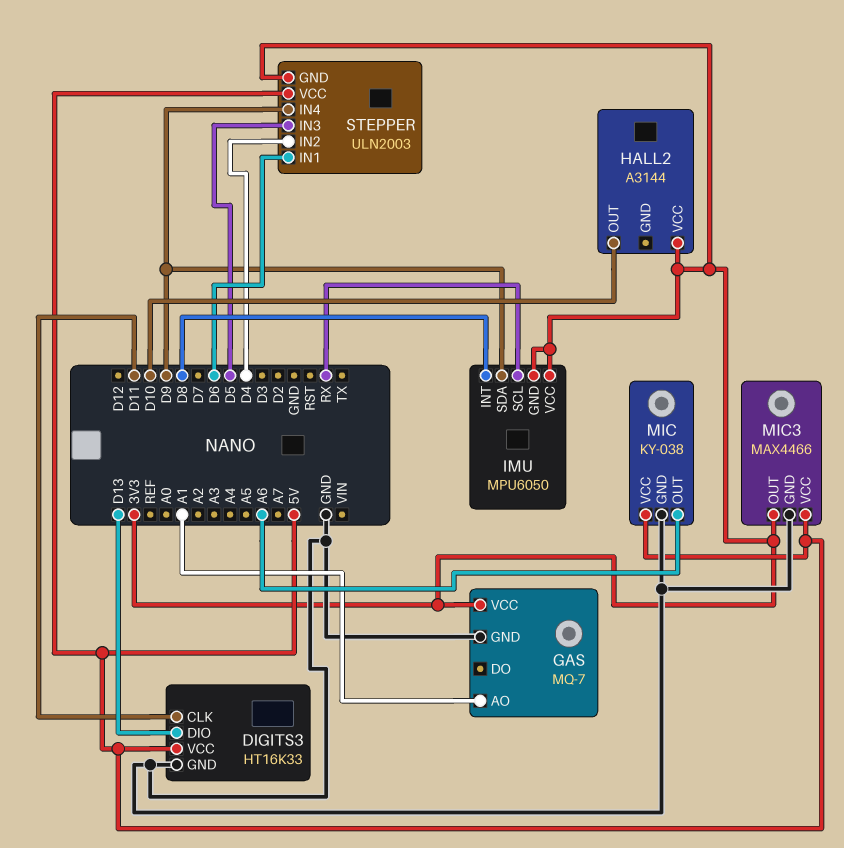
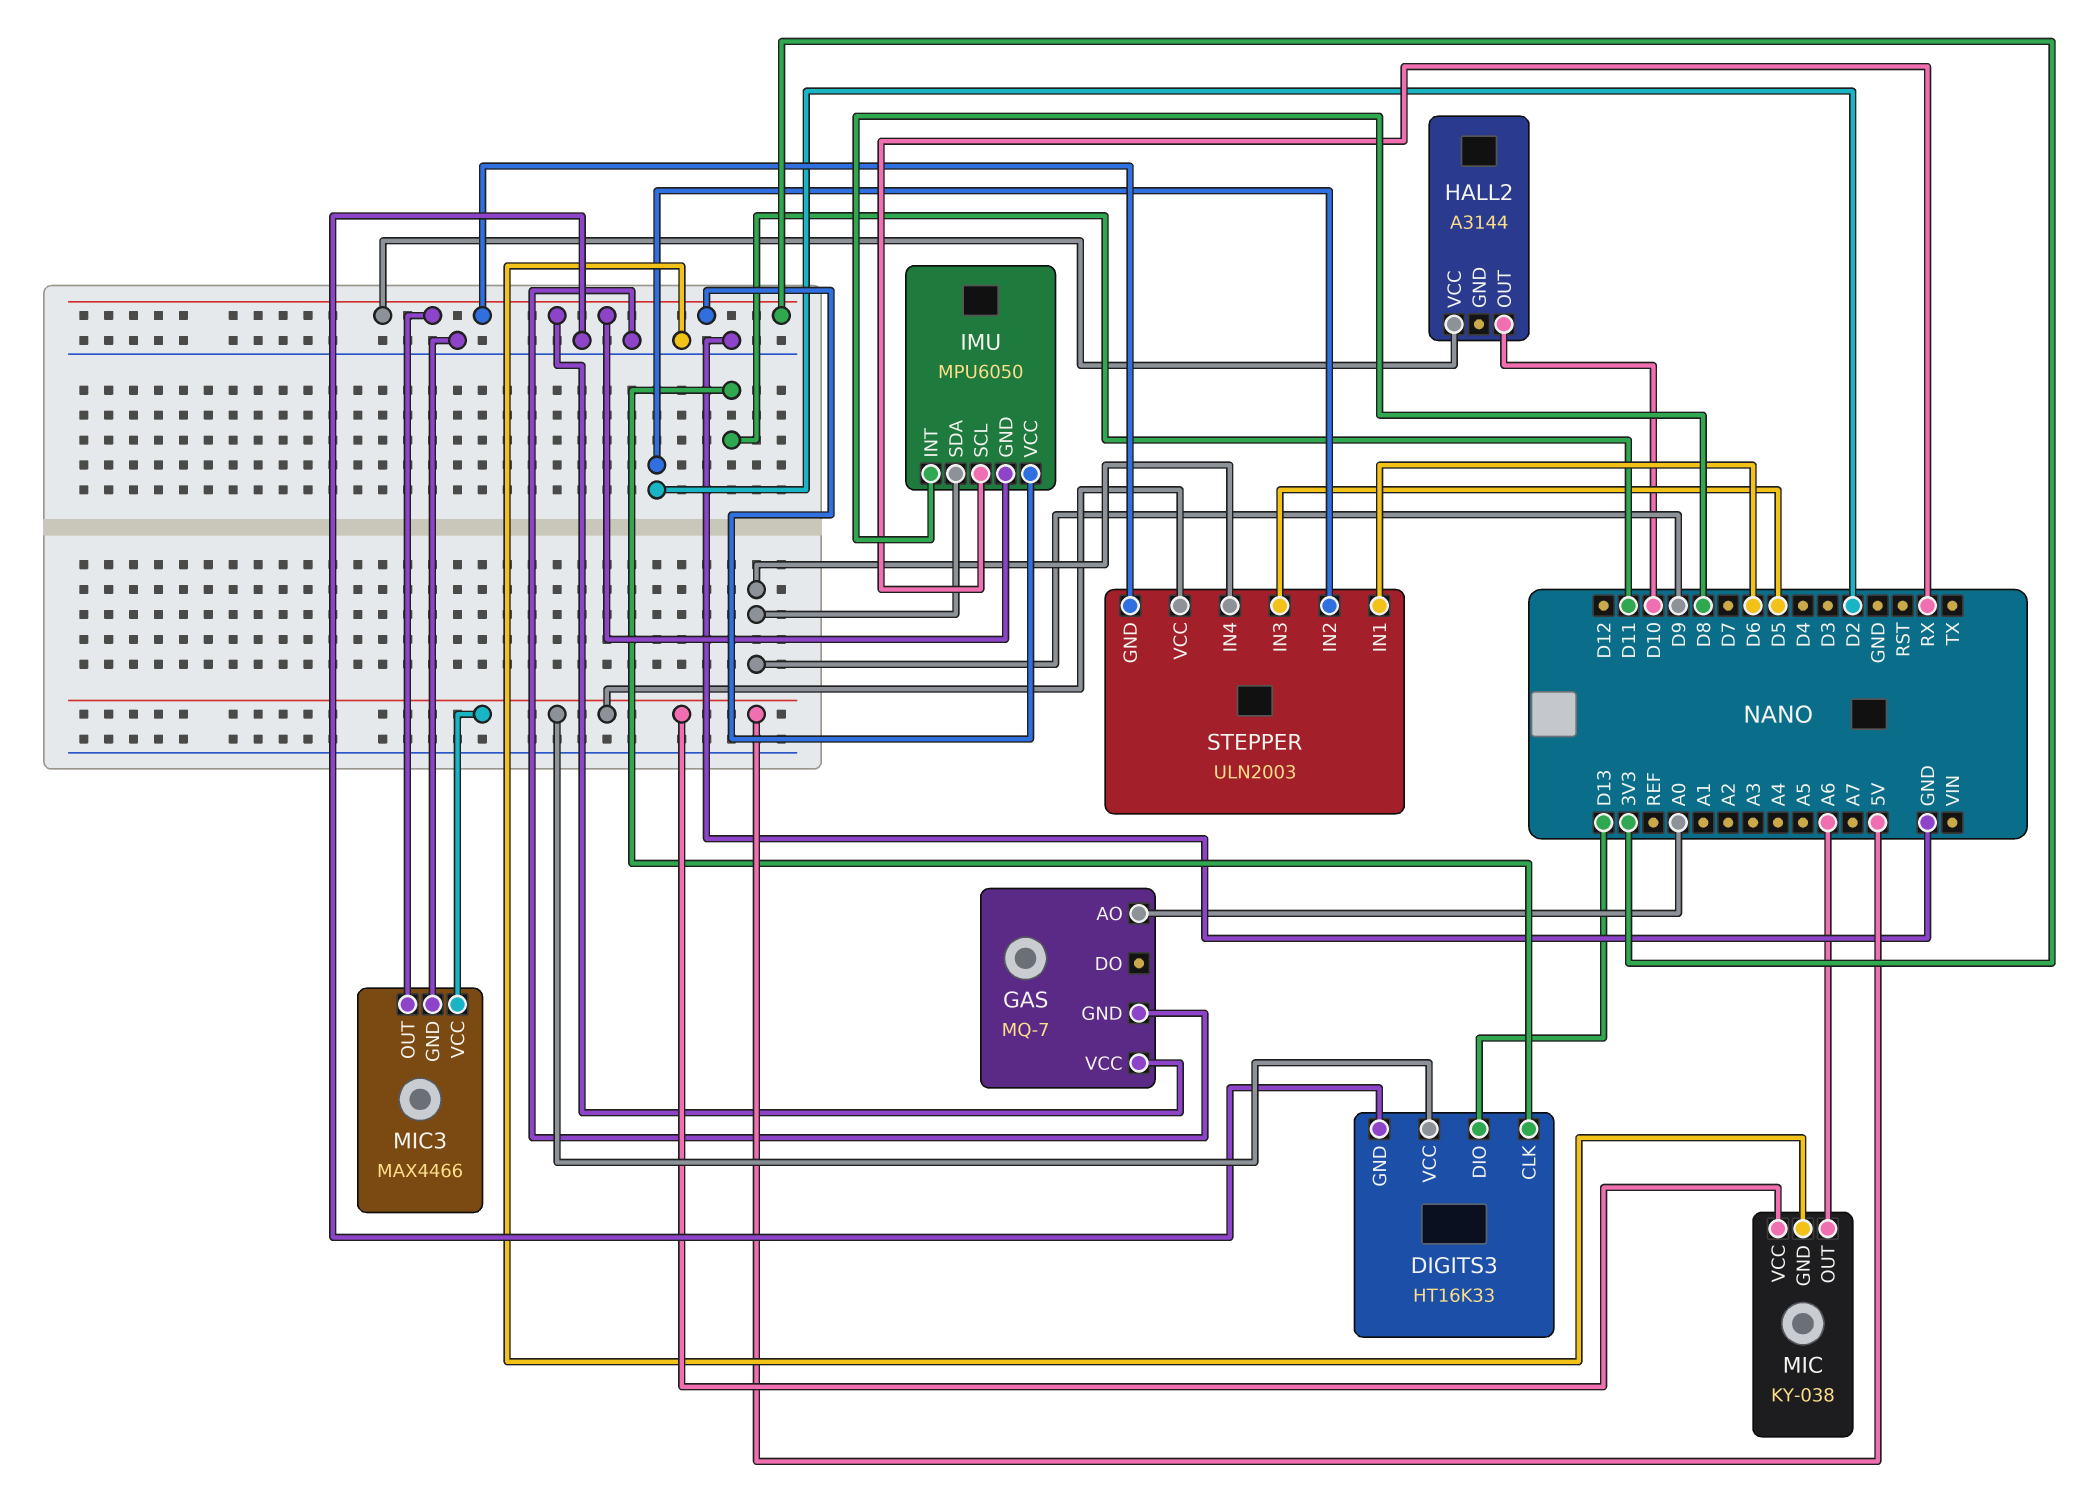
GAS pin AO: A1 -> A0
STEPPER pin IN2: D4 -> D2

